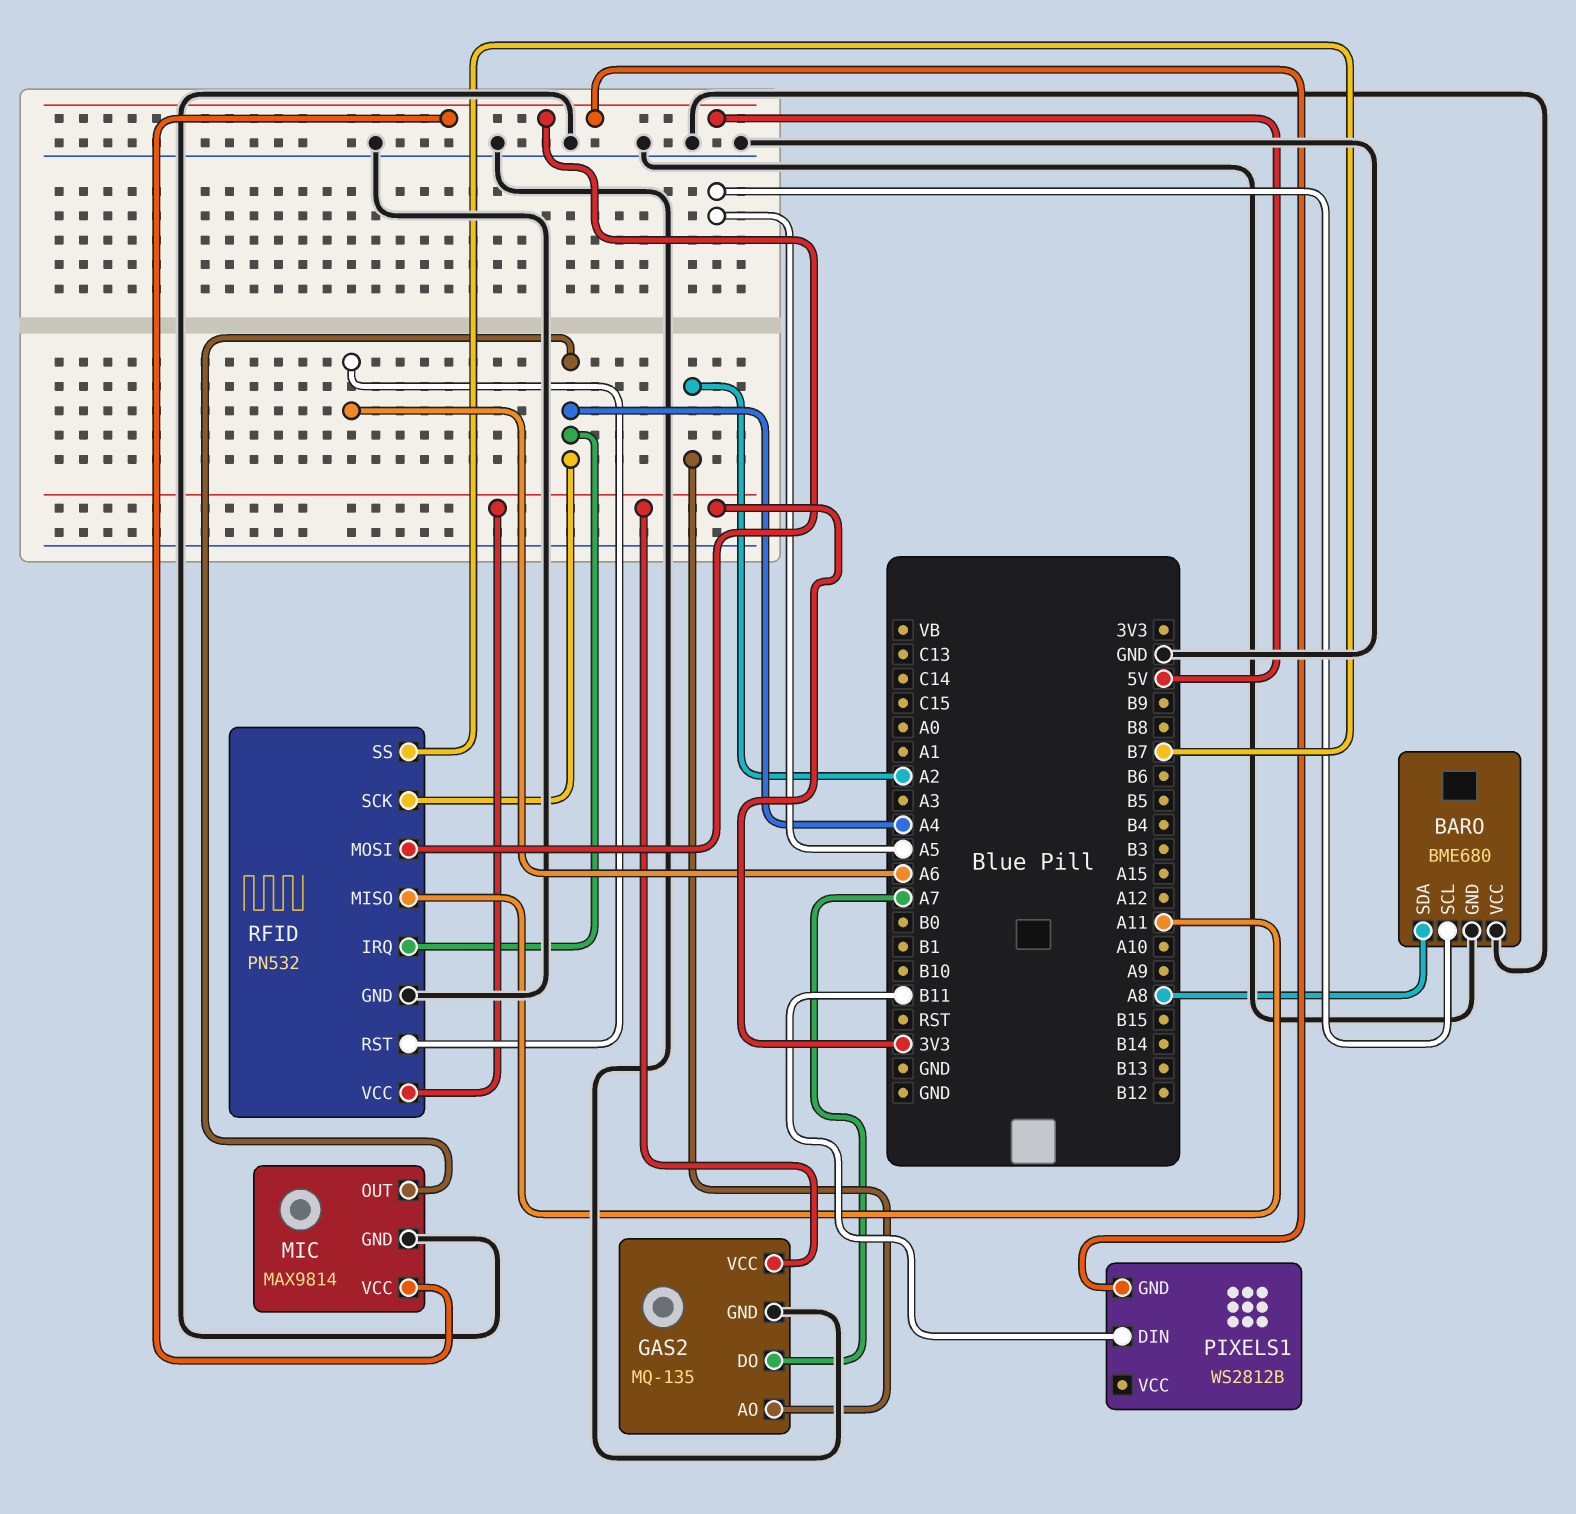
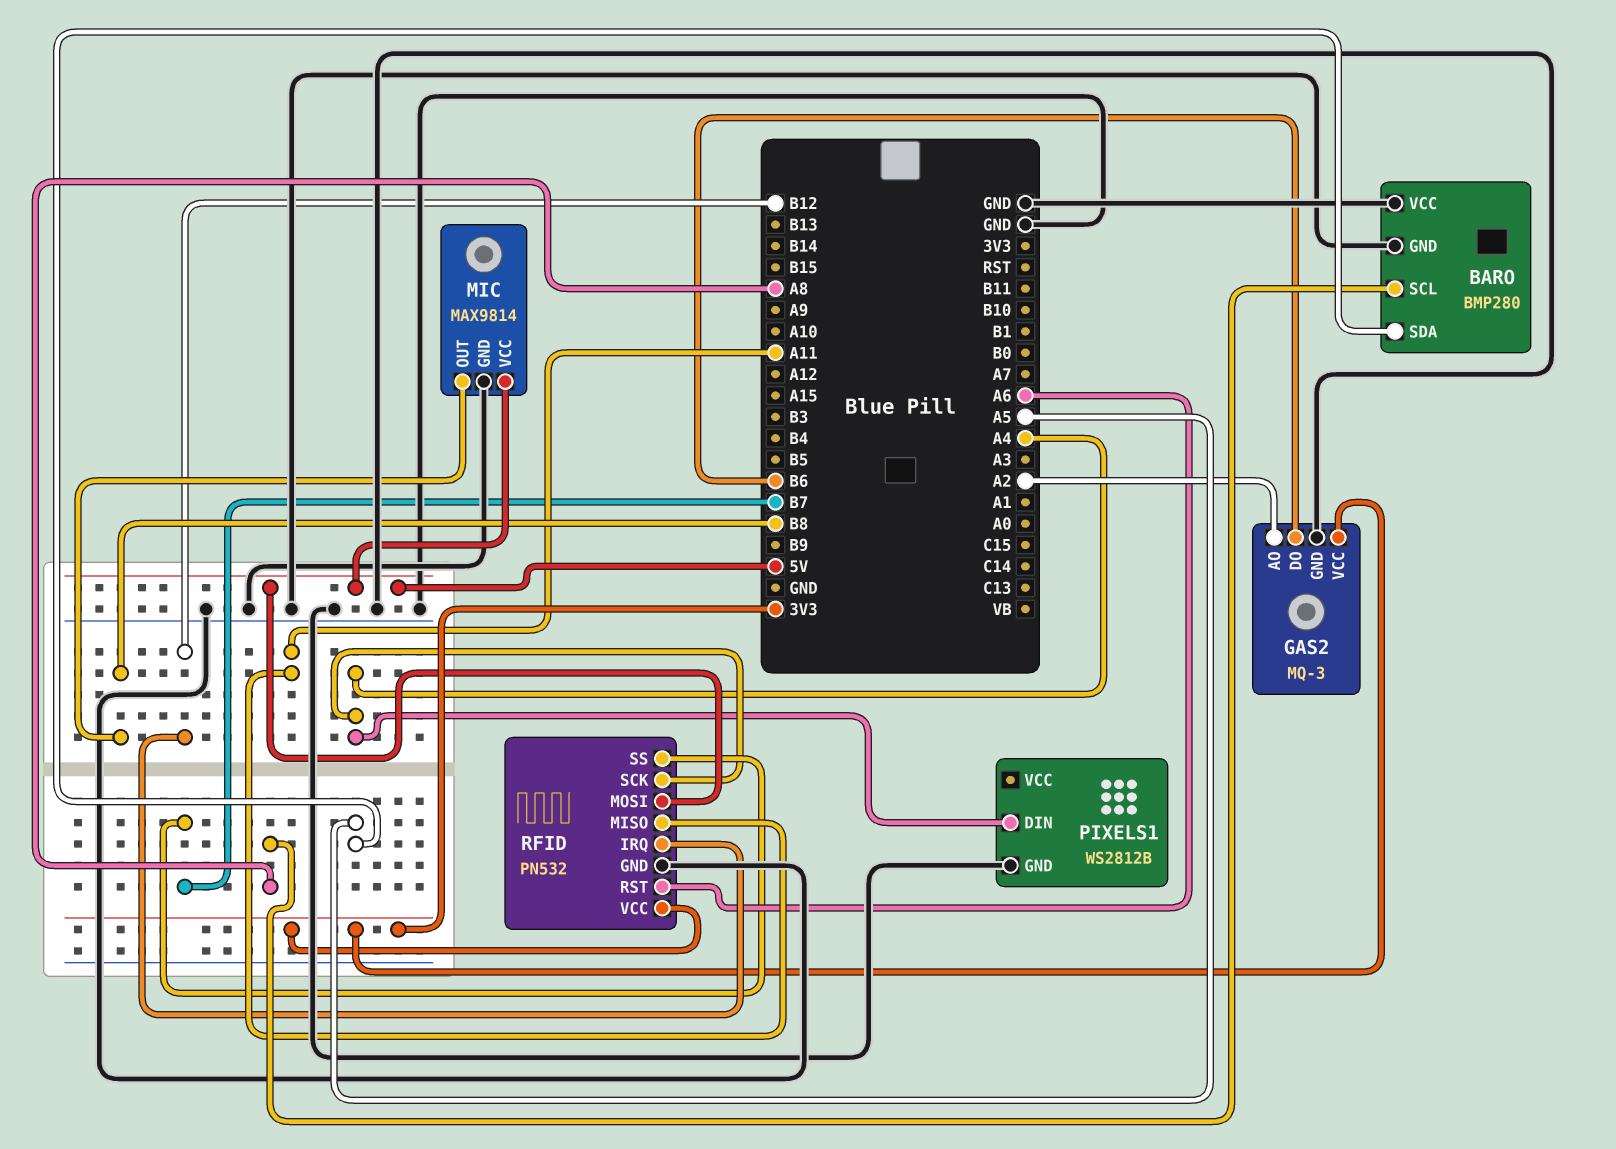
BARO: BME680 -> BMP280
BARO pin SCL: A5 -> A8
BARO pin SDA: A8 -> A5
GAS2: MQ-135 -> MQ-3
GAS2 pin DO: A7 -> B6
MIC pin OUT: A4 -> B8
PIXELS1 pin DIN: B11 -> A4
PIXELS1 pin GND: 5V -> GND
RFID pin IRQ: A4 -> B12

